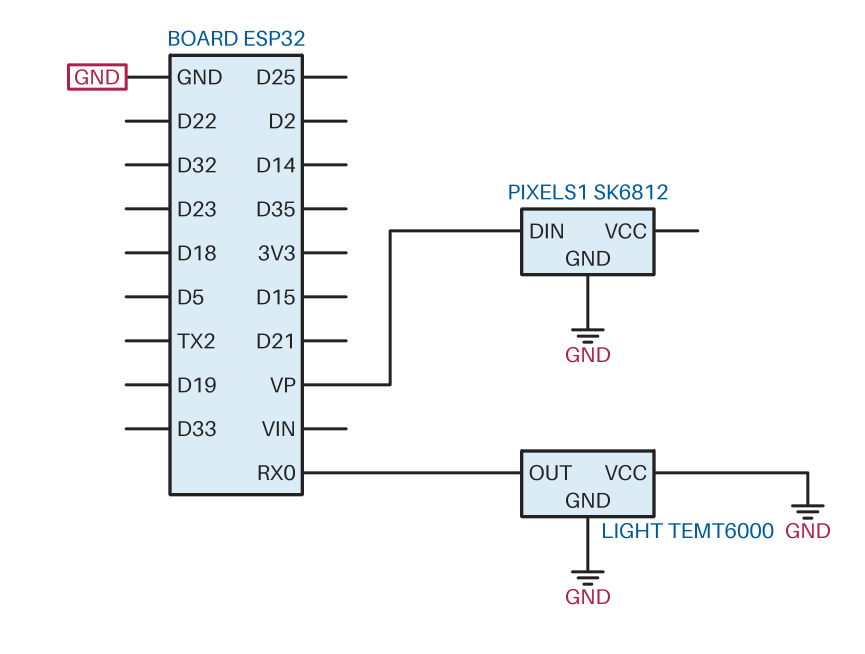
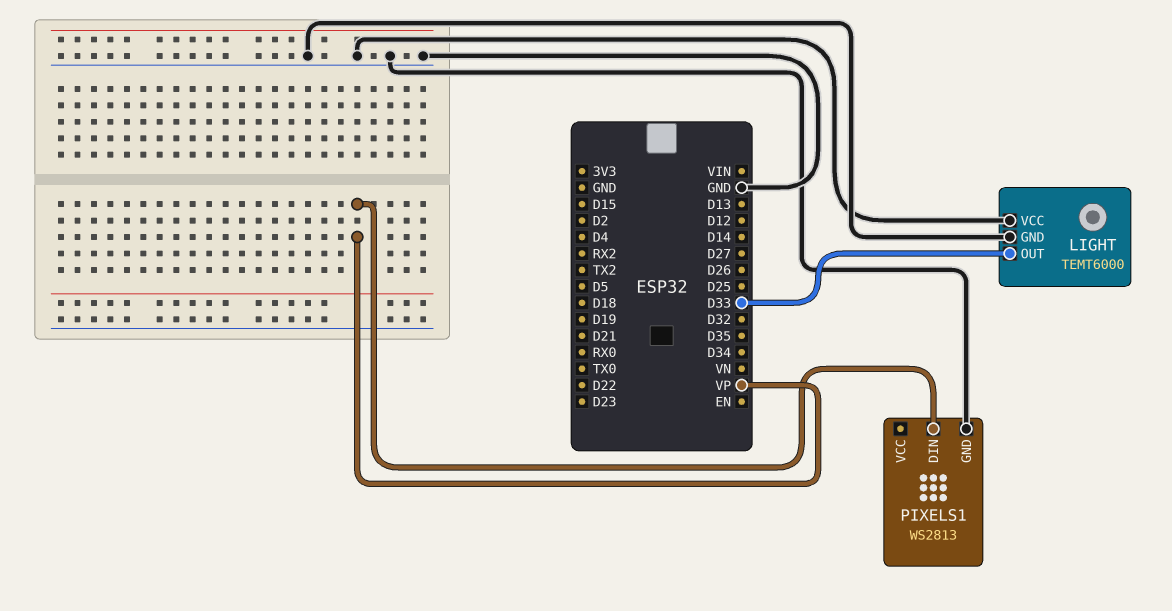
LIGHT pin OUT: RX0 -> D33
PIXELS1: SK6812 -> WS2813

